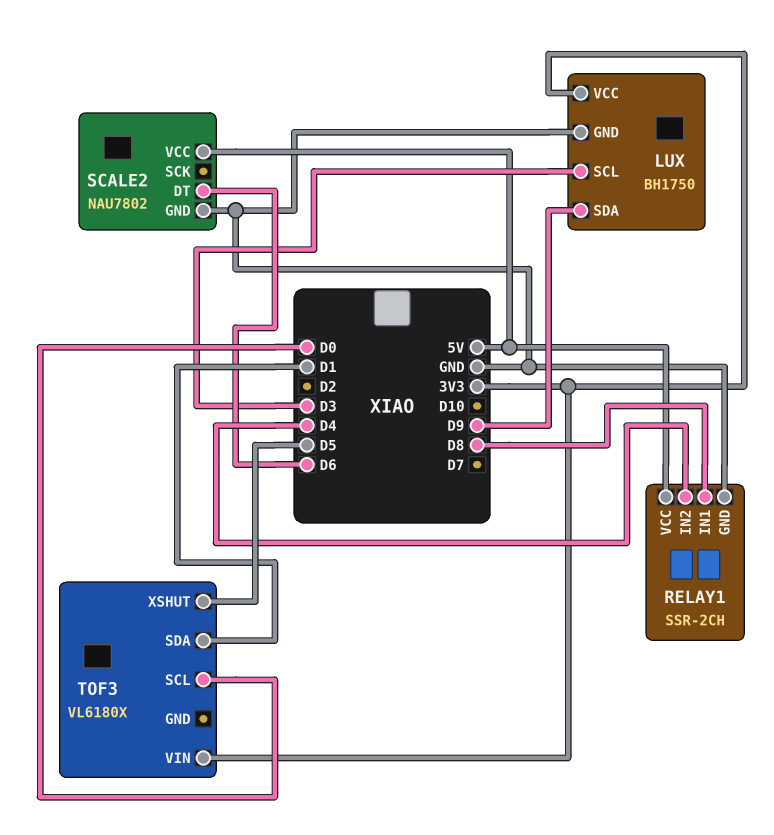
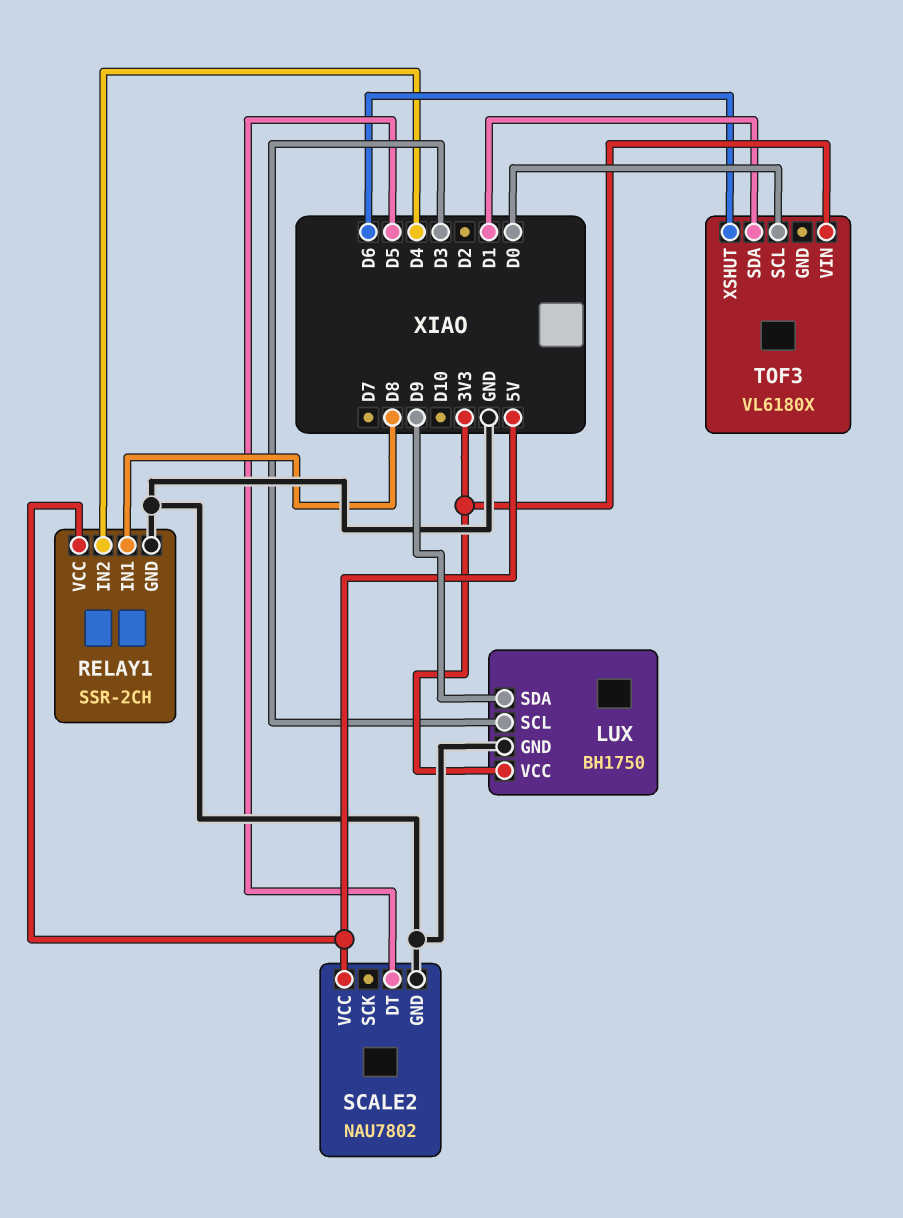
SCALE2 pin DT: D6 -> D5
TOF3 pin XSHUT: D5 -> D6

